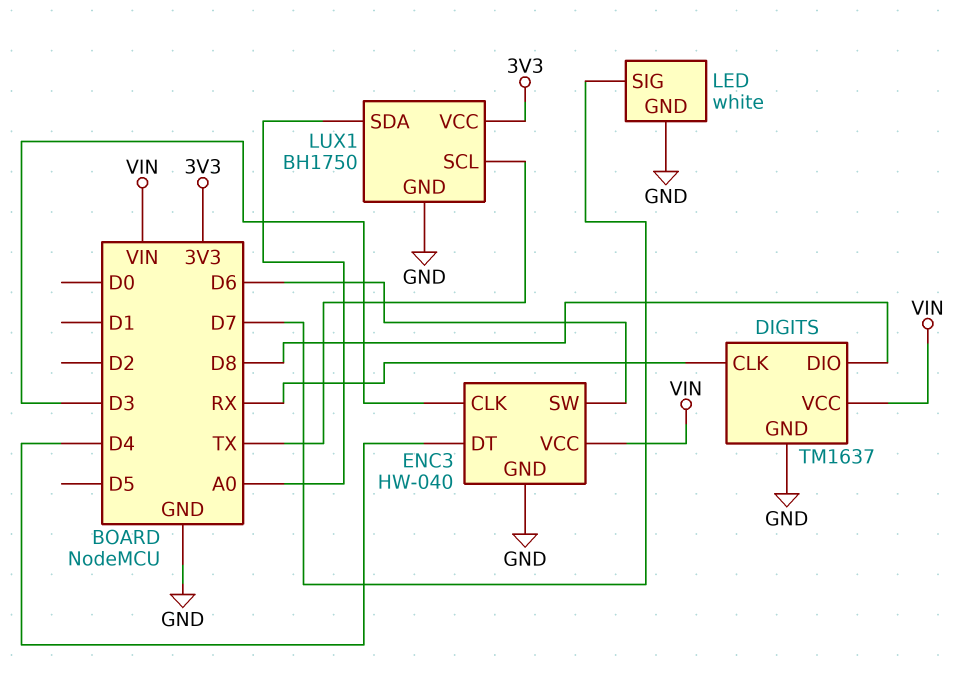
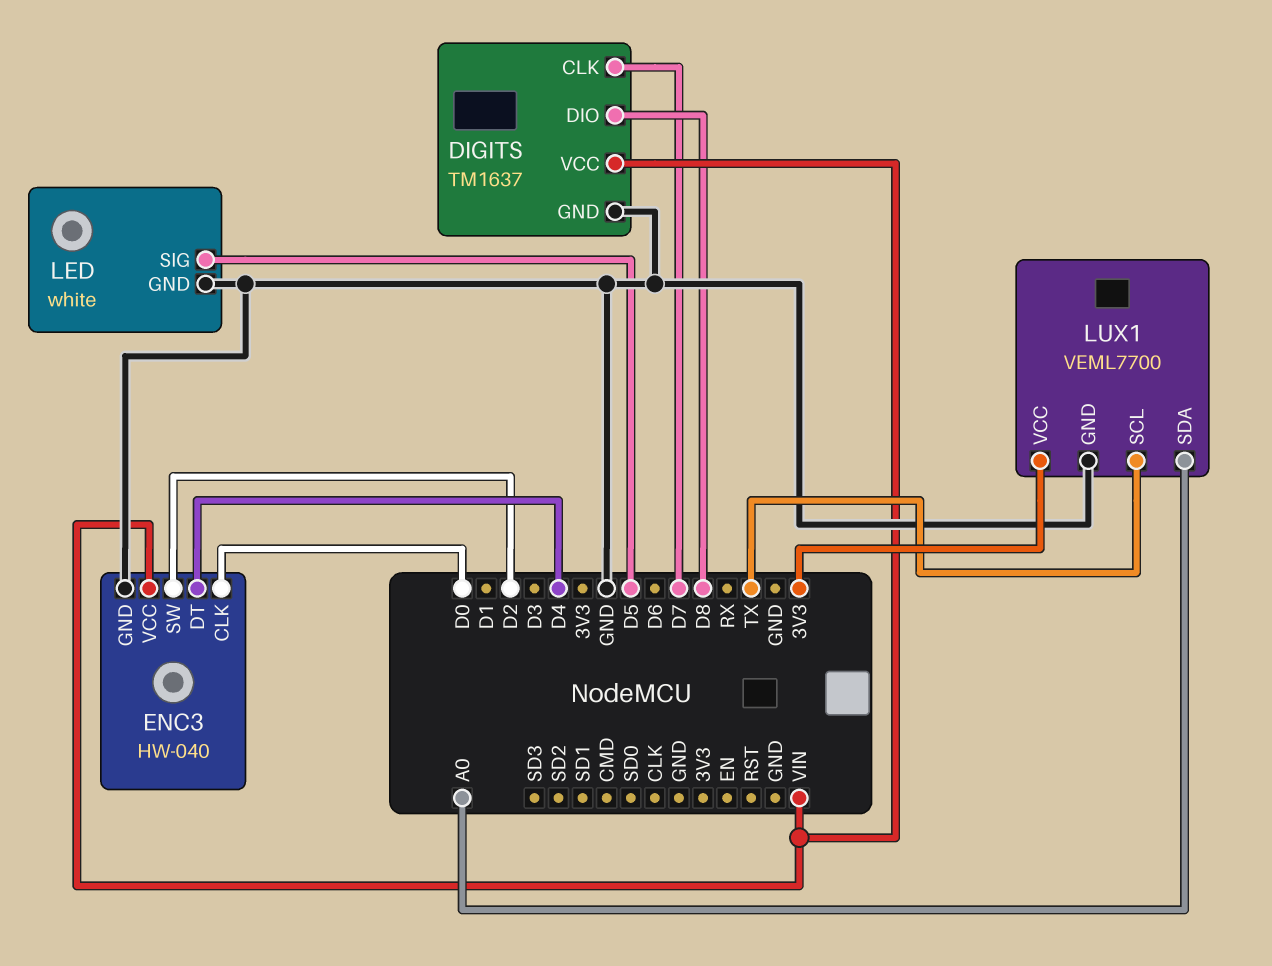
DIGITS pin CLK: RX -> D7
ENC3 pin CLK: D3 -> D0
ENC3 pin SW: D6 -> D2
LED pin SIG: D7 -> D5
LUX1: BH1750 -> VEML7700

